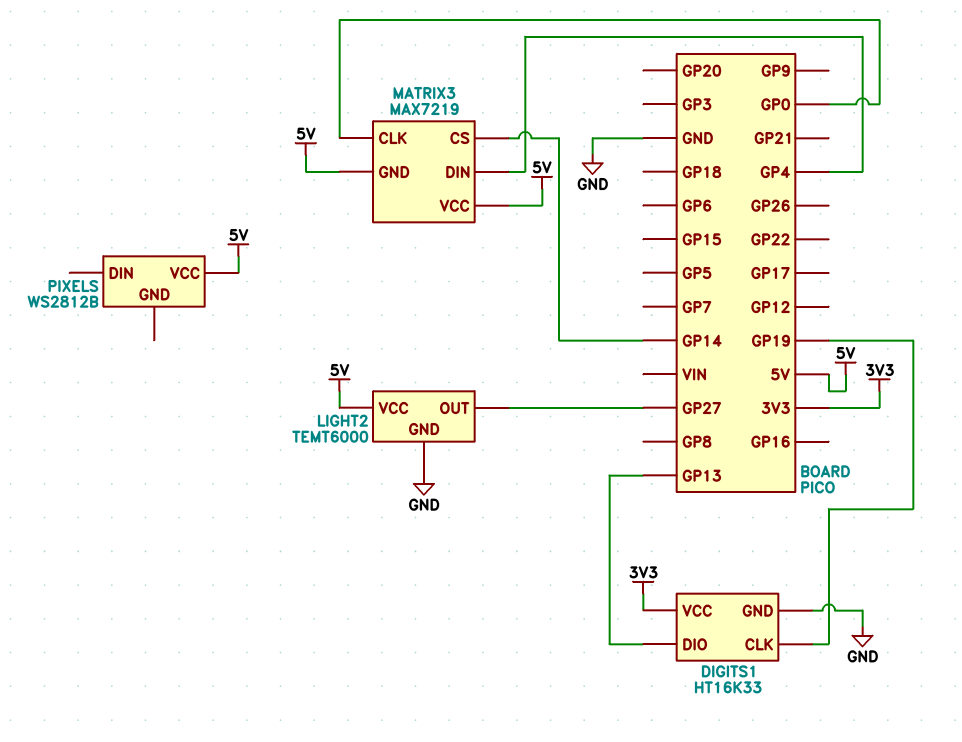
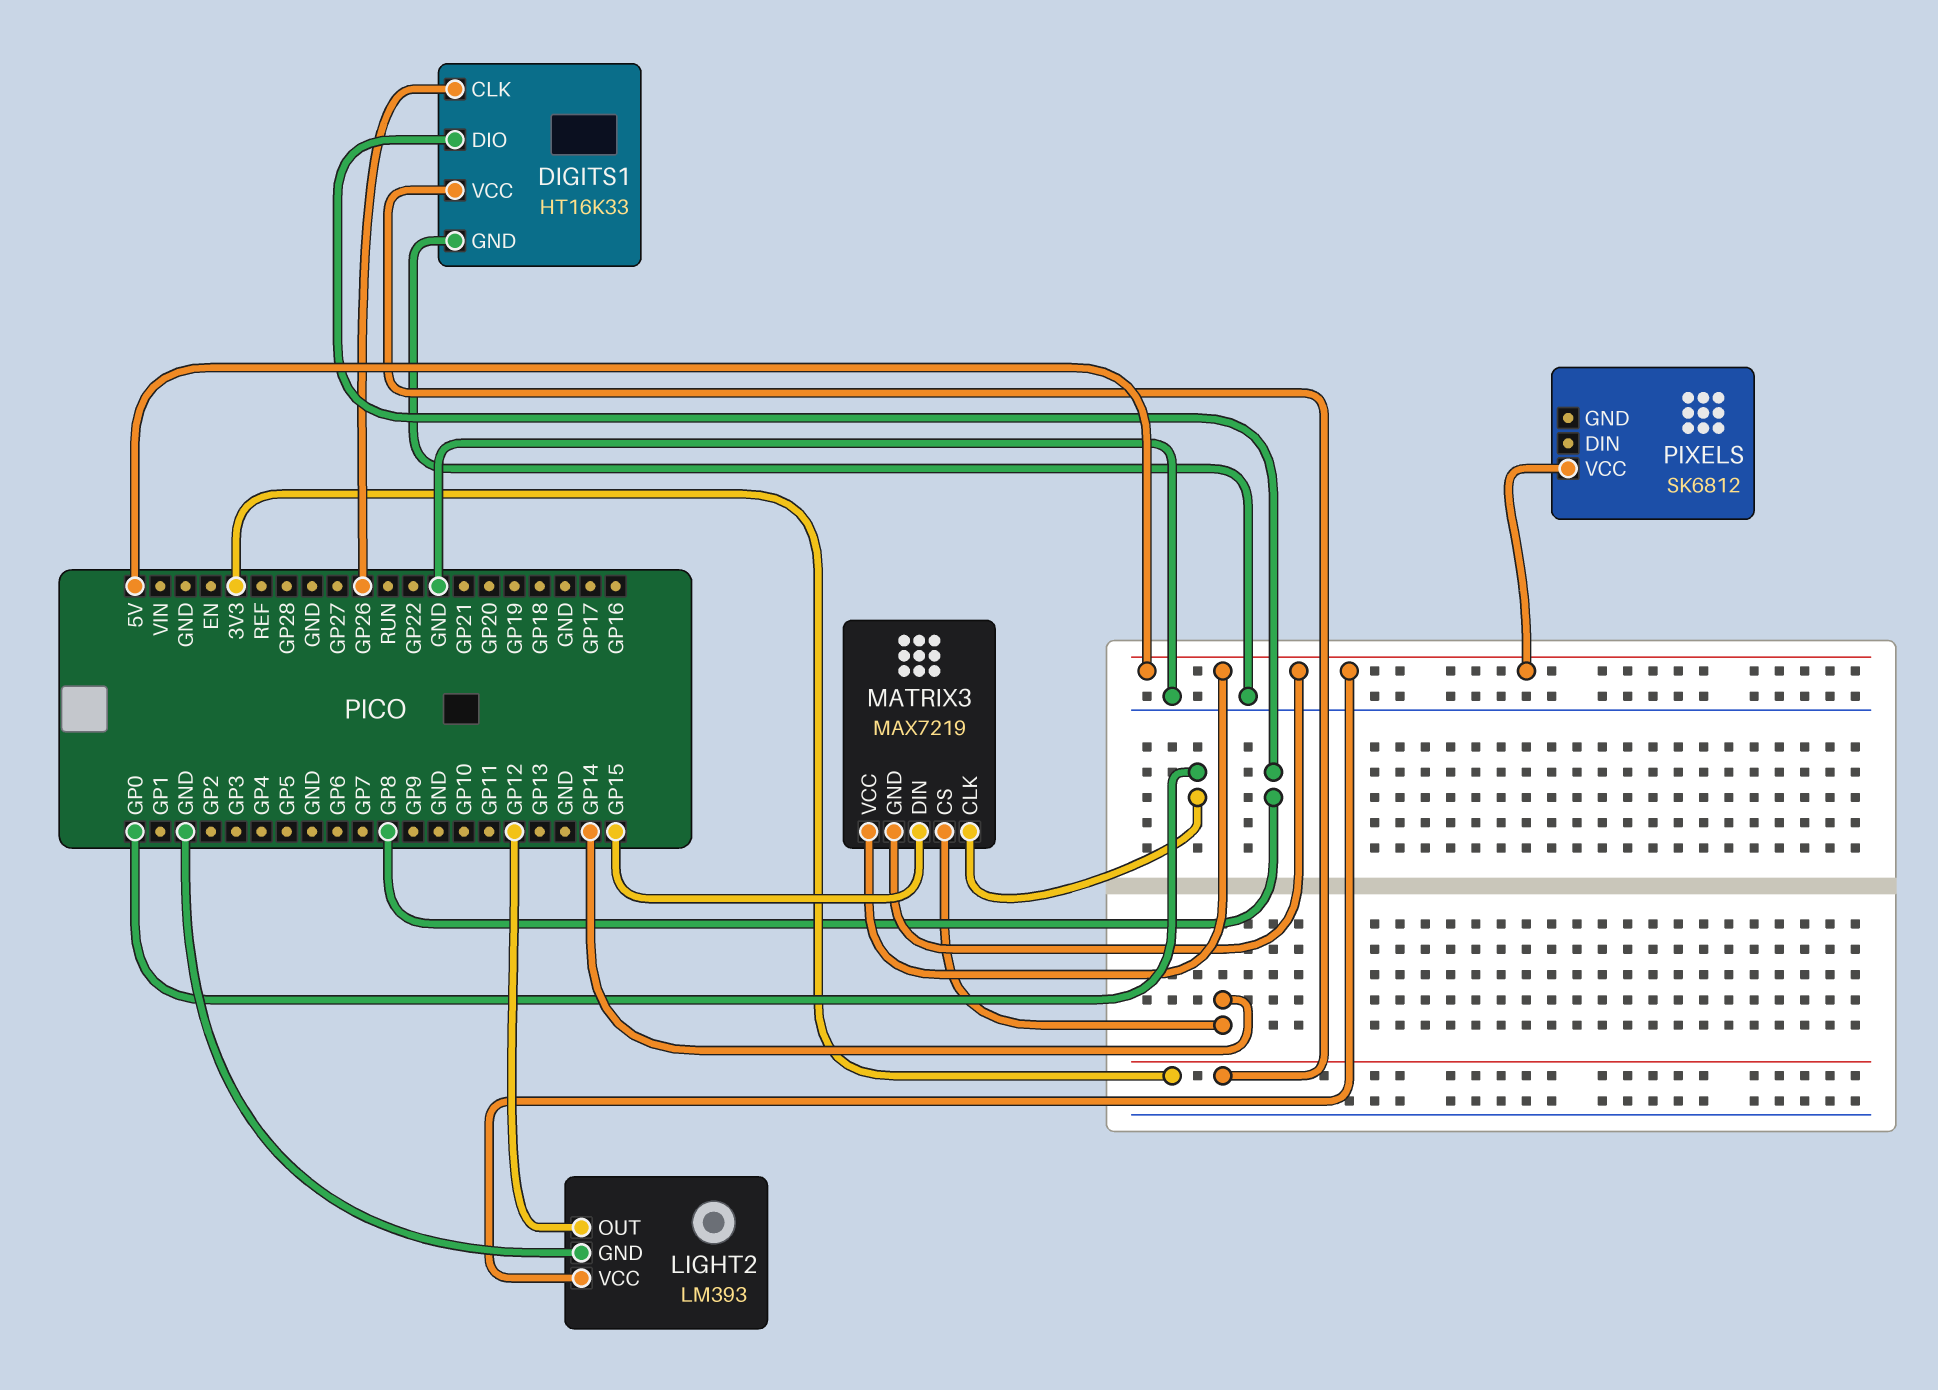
DIGITS1 pin CLK: GP19 -> GP26
DIGITS1 pin DIO: GP13 -> GP8
LIGHT2: TEMT6000 -> LM393
LIGHT2 pin OUT: GP27 -> GP12
MATRIX3 pin DIN: GP4 -> GP15
PIXELS: WS2812B -> SK6812

